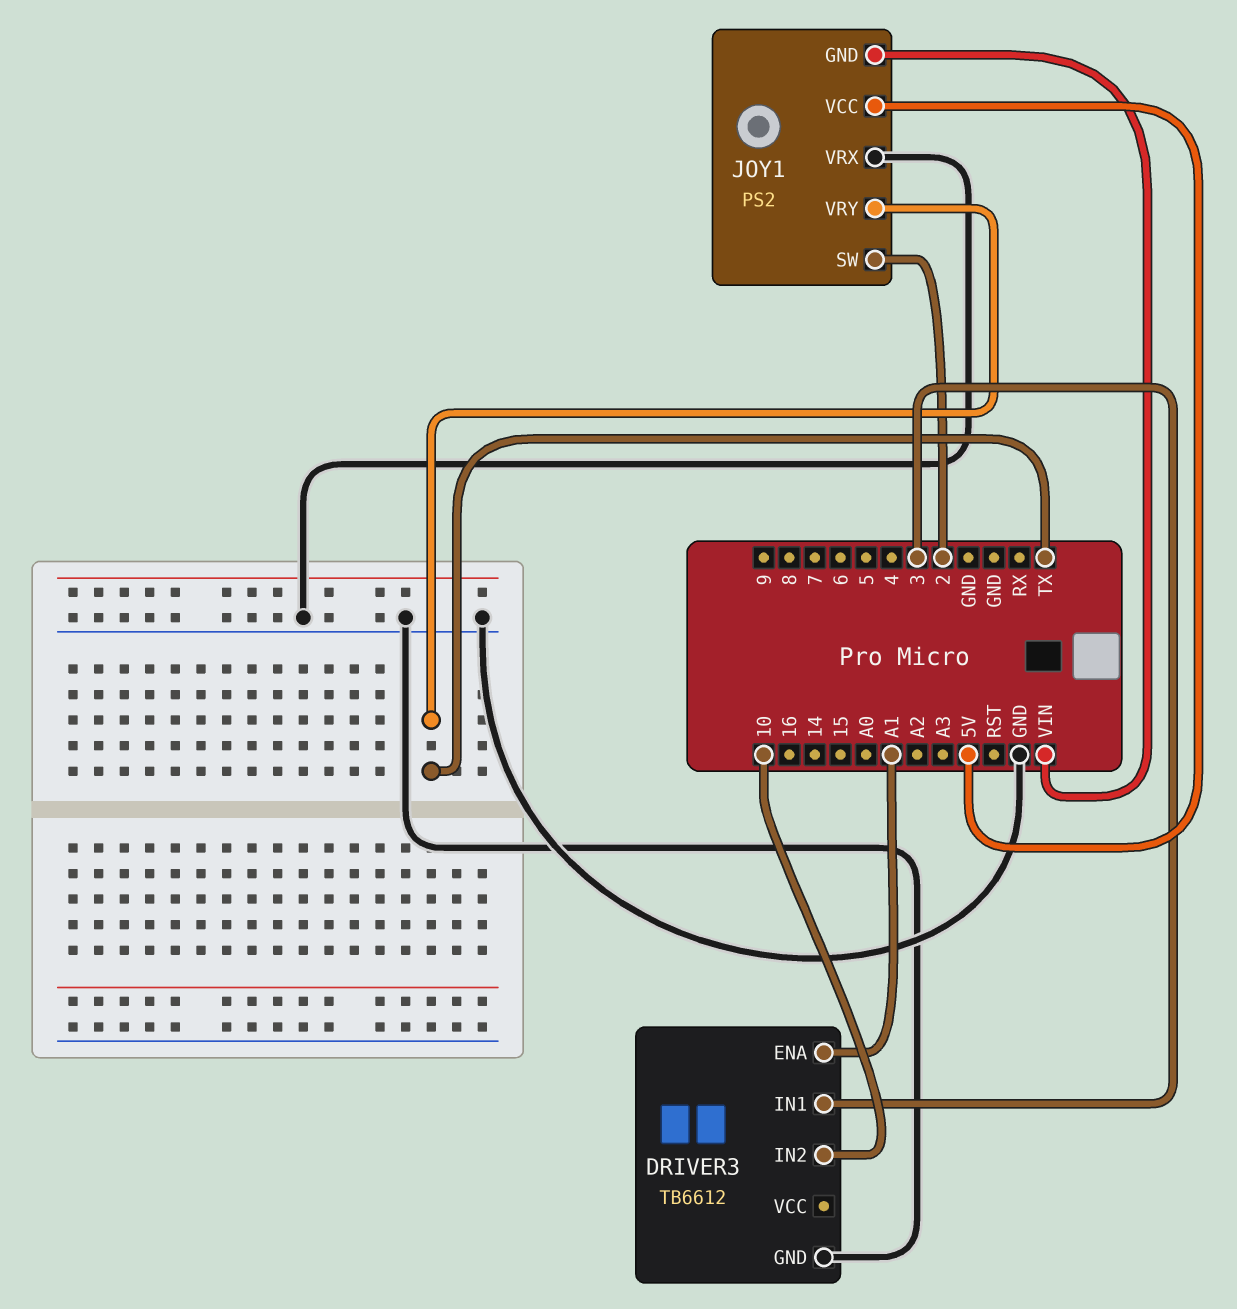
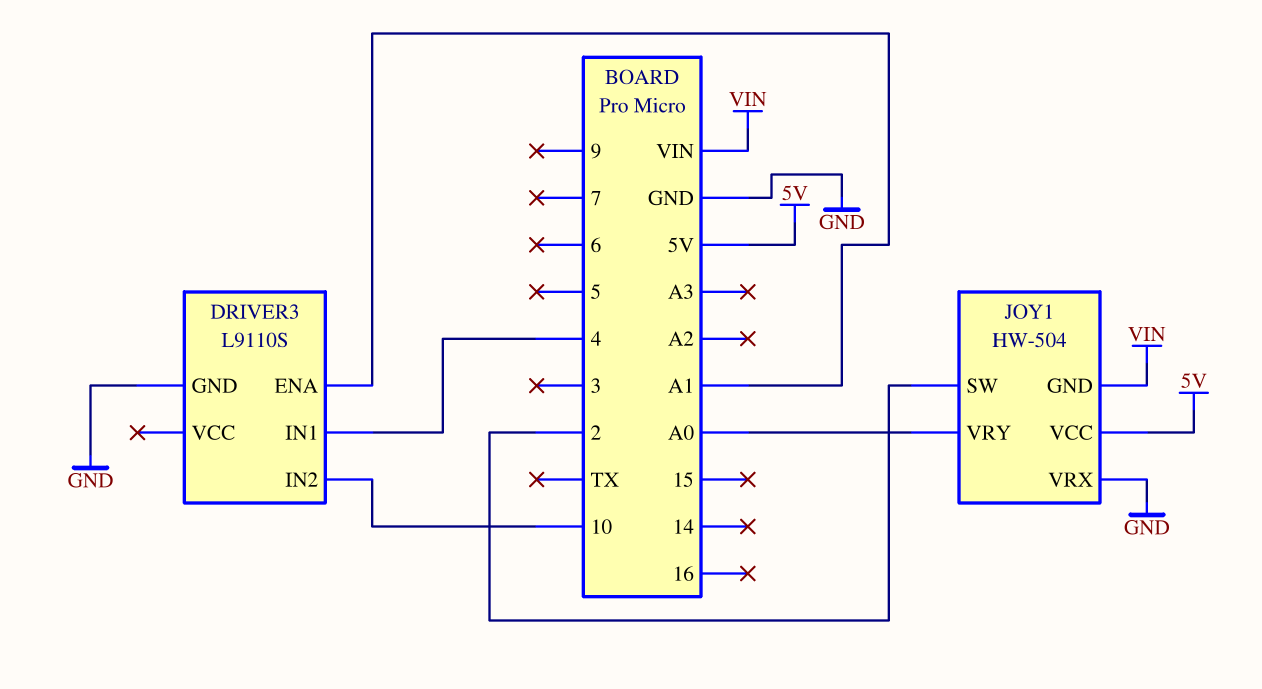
DRIVER3: TB6612 -> L9110S
DRIVER3 pin IN1: 3 -> 4
JOY1: PS2 -> HW-504
JOY1 pin VRY: TX -> A0

